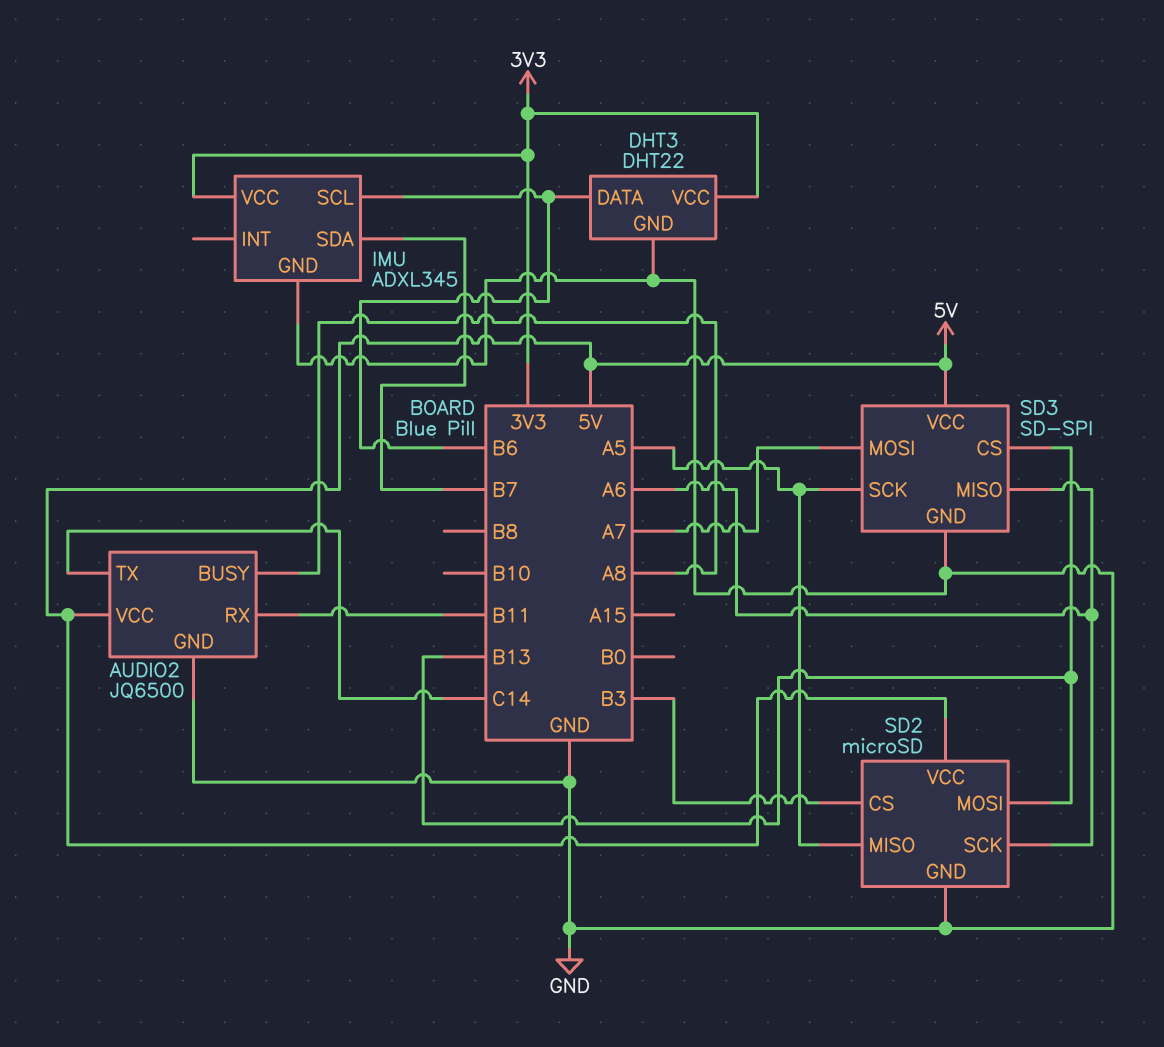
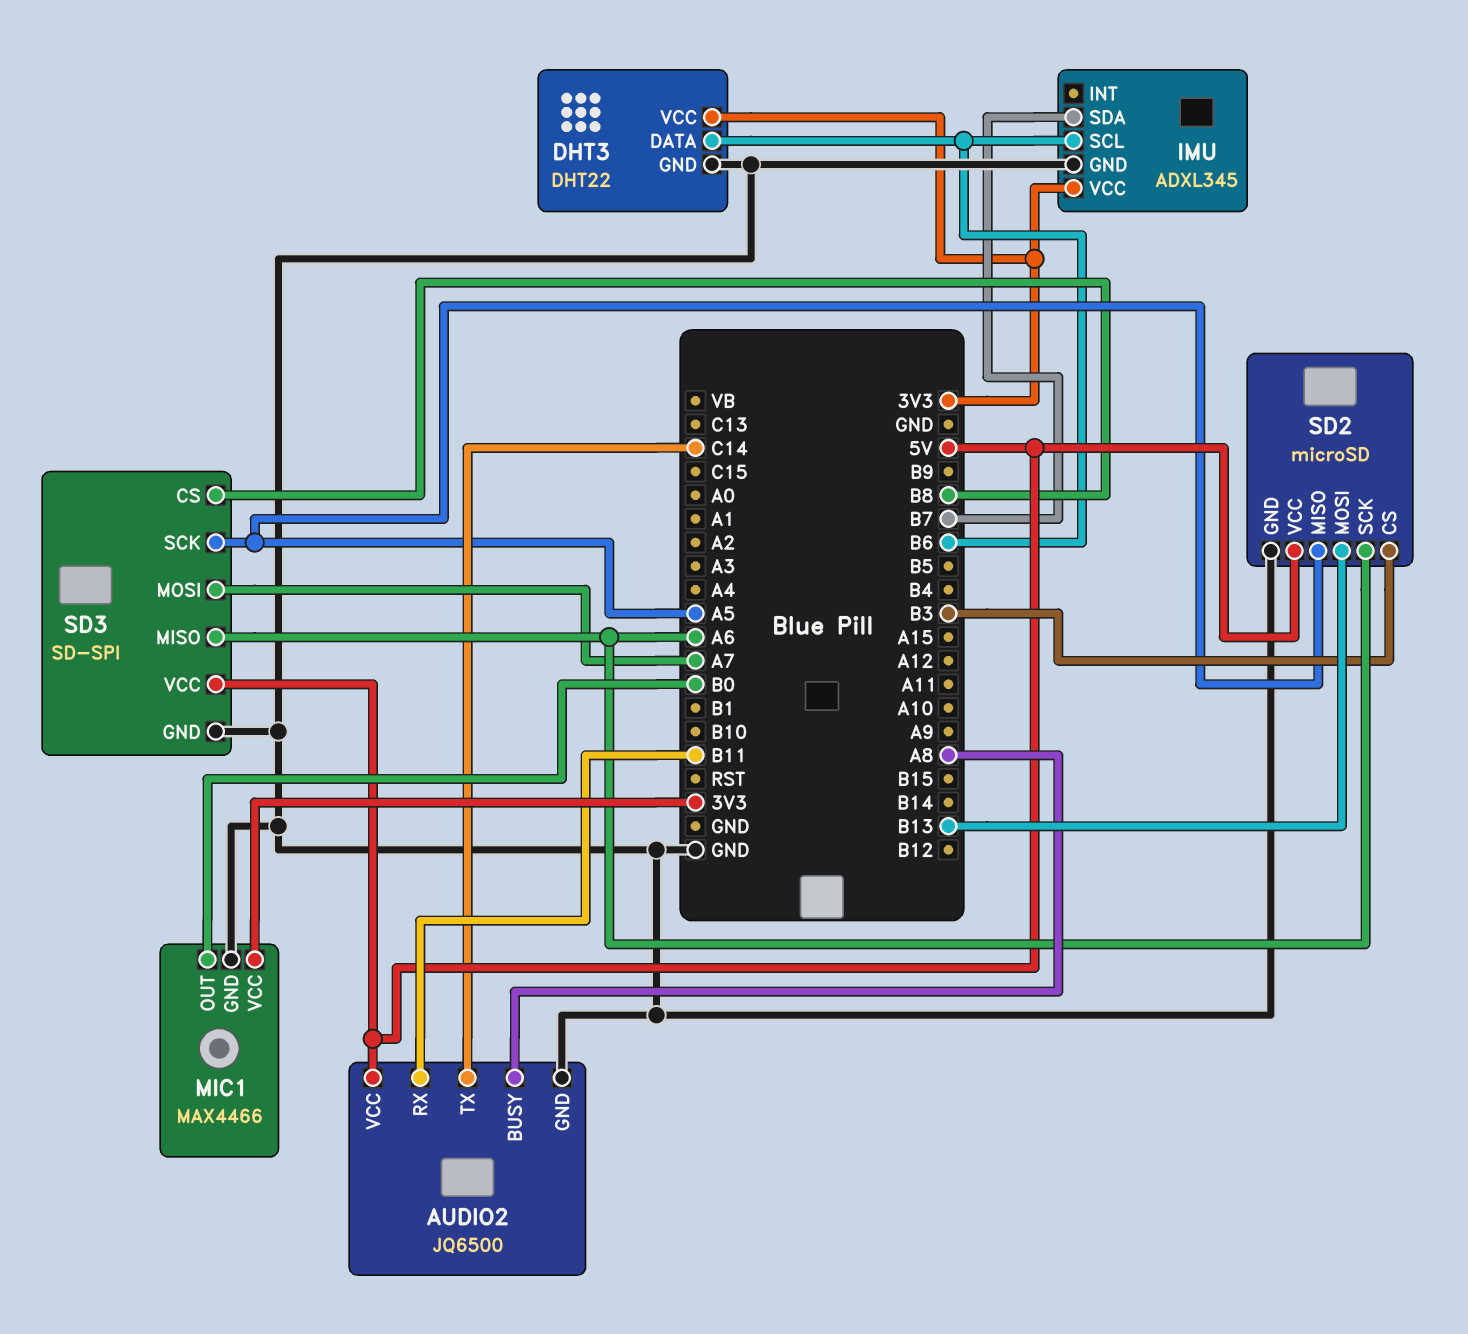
MIC1: none -> MAX4466
MIC1 pin GND: none -> GND
MIC1 pin OUT: none -> B0
MIC1 pin VCC: none -> 3V3
SD3 pin CS: B13 -> B8

